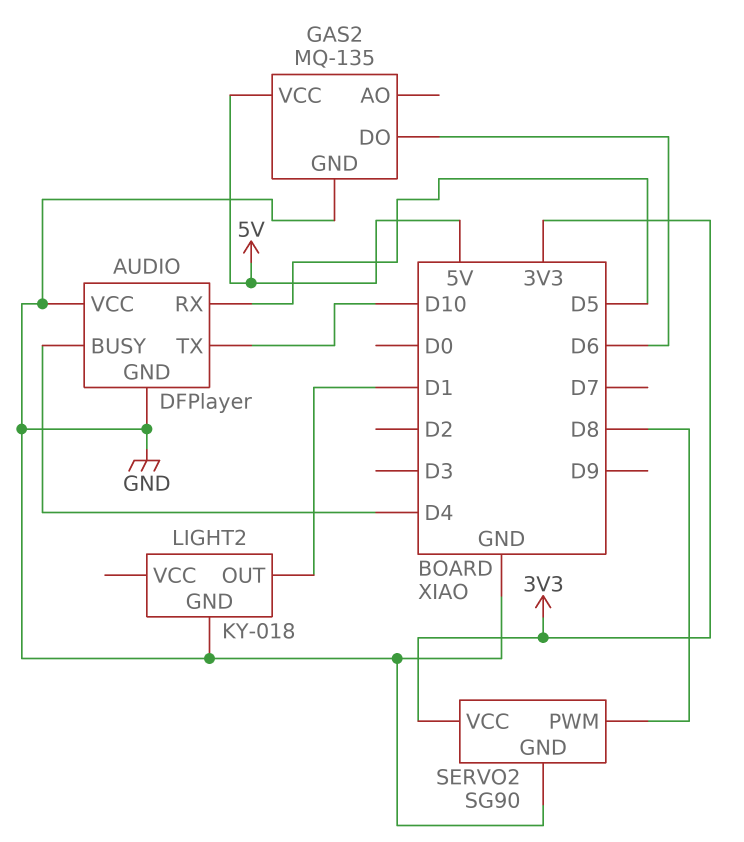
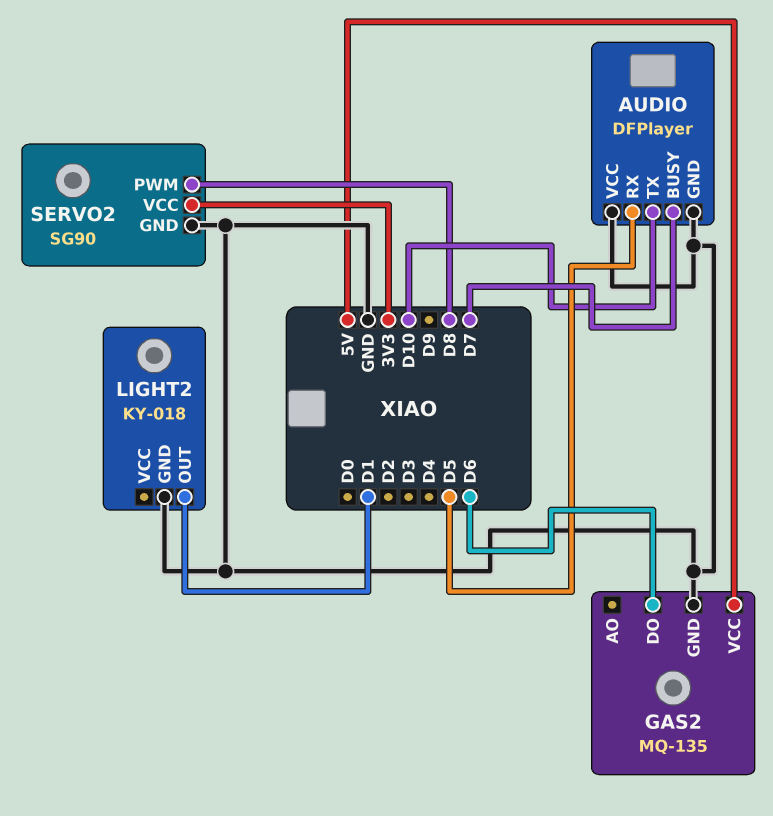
AUDIO pin BUSY: D4 -> D7

